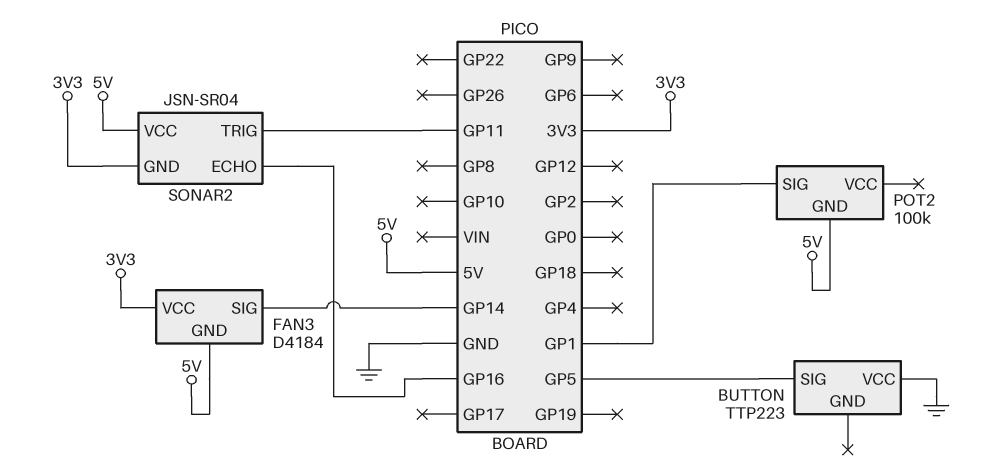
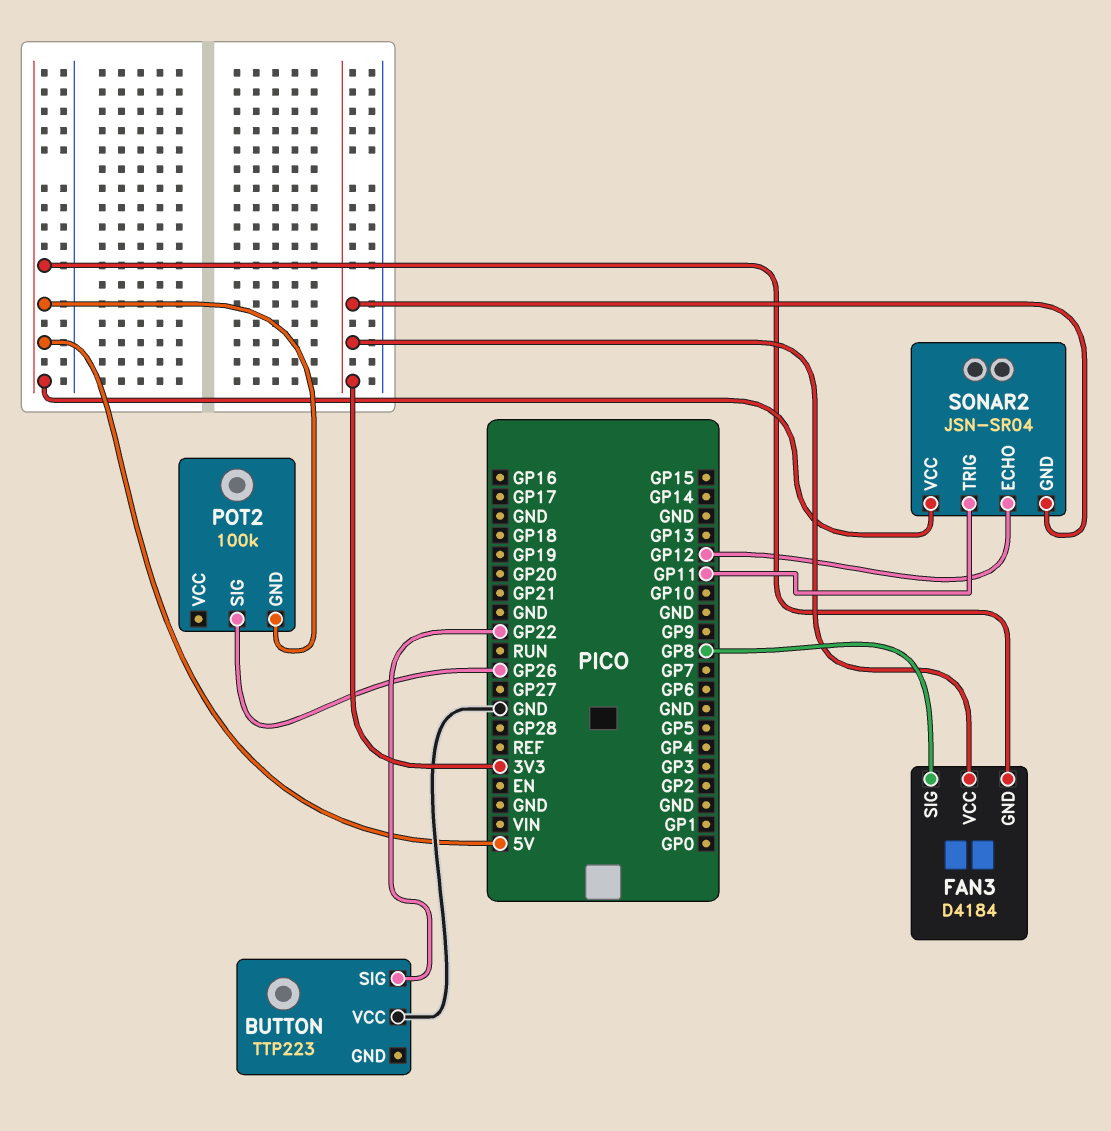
BUTTON pin SIG: GP5 -> GP22
FAN3 pin SIG: GP14 -> GP8
POT2 pin SIG: GP1 -> GP26
SONAR2 pin ECHO: GP16 -> GP12

